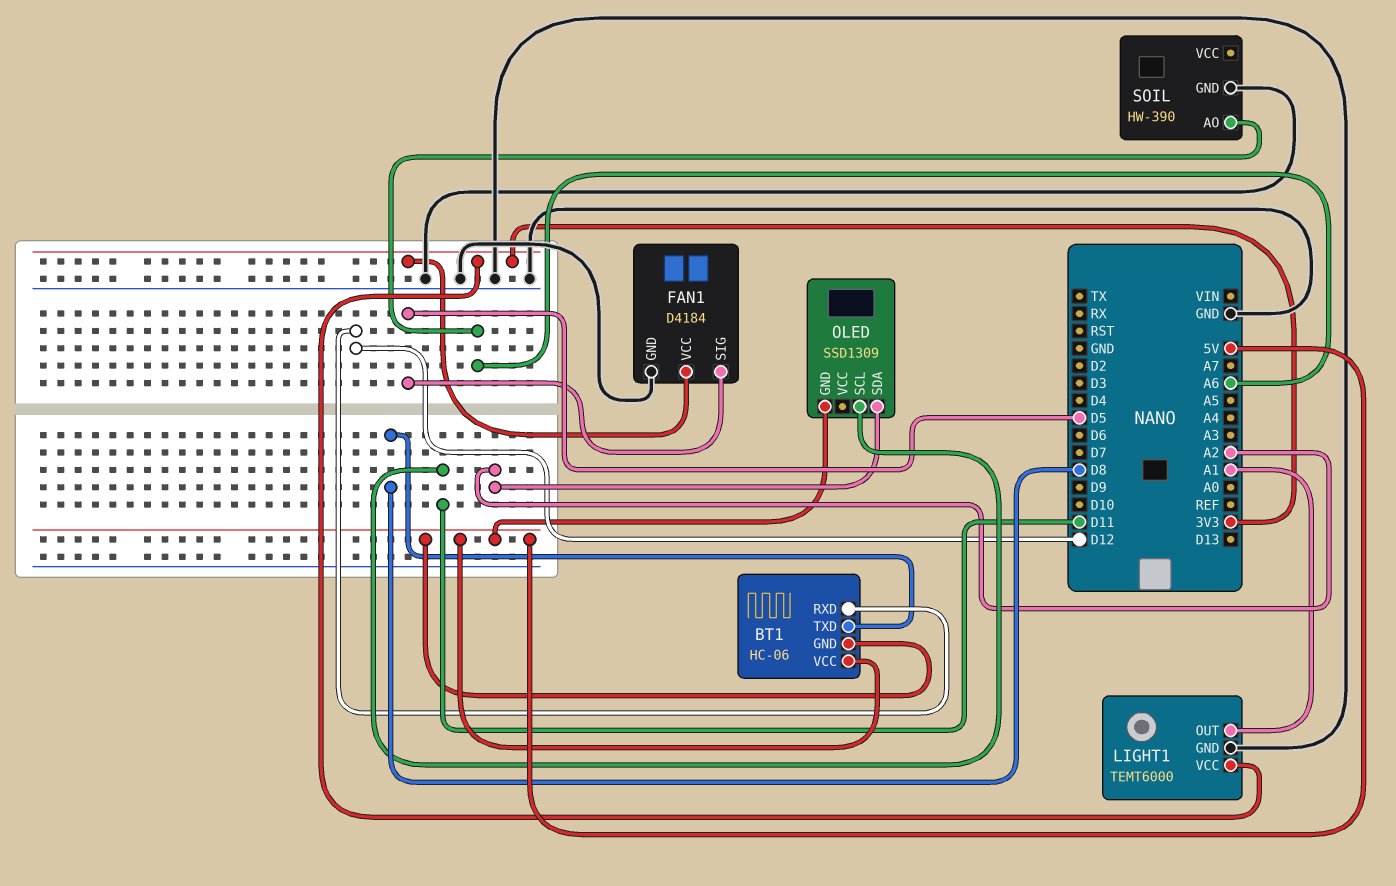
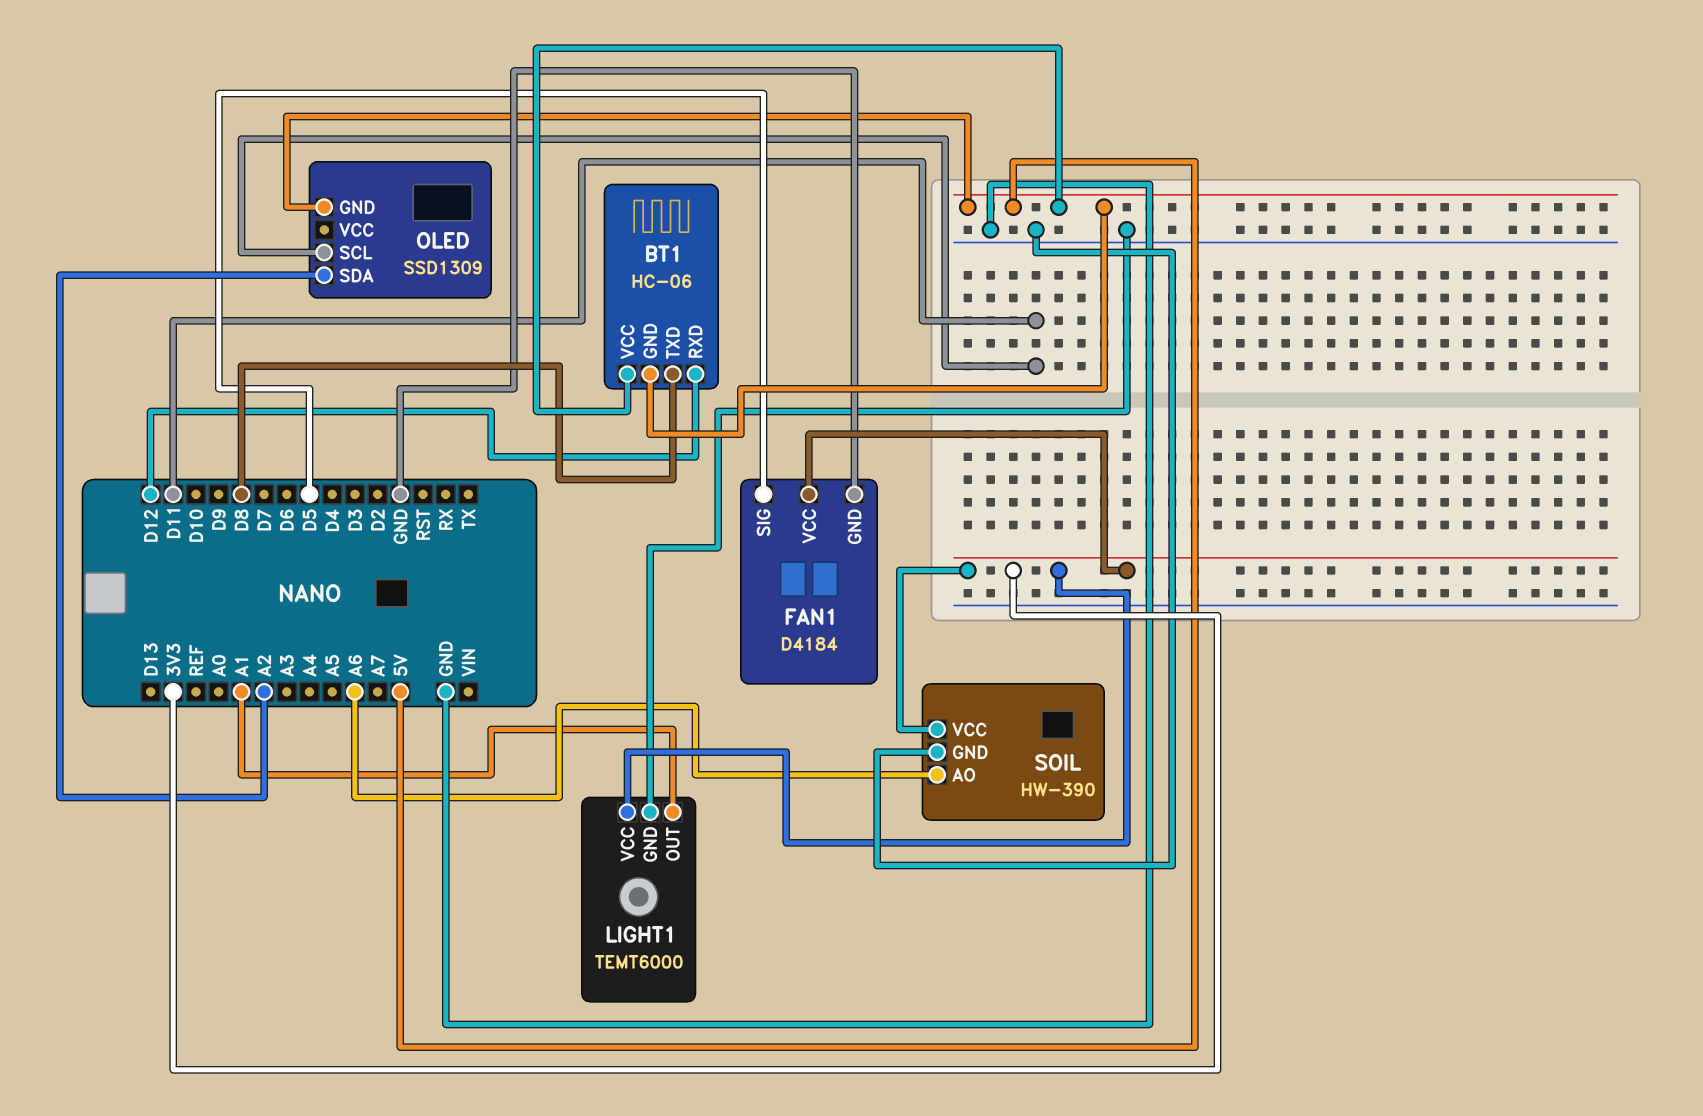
SOIL pin VCC: none -> 3V3

